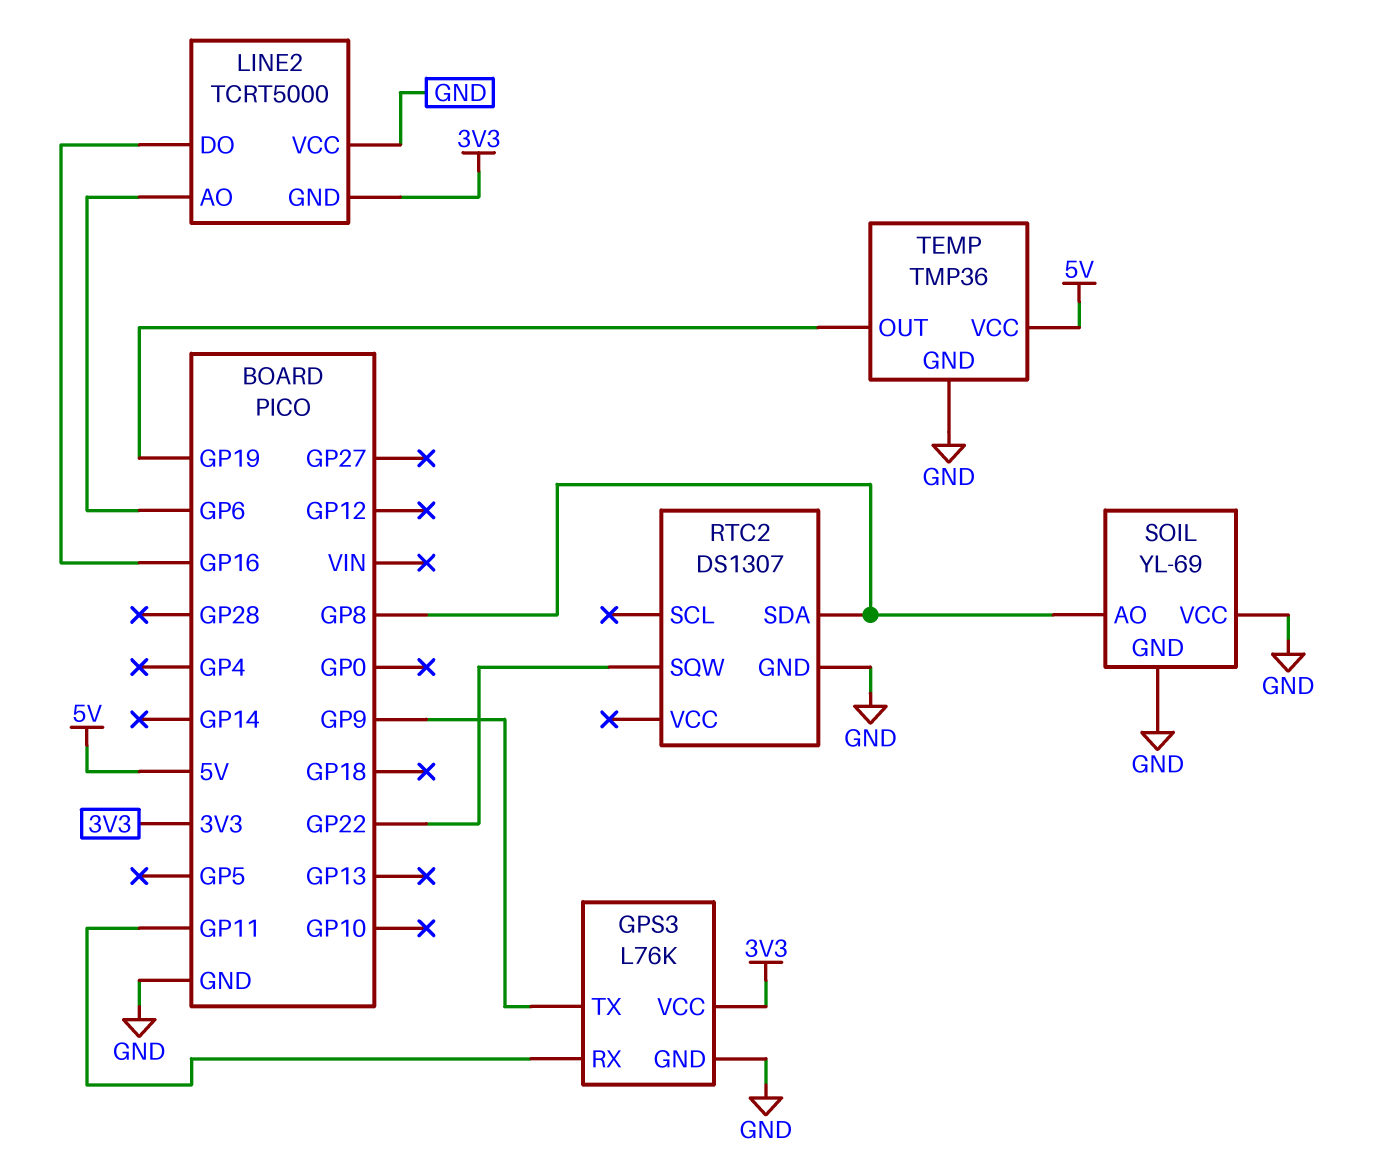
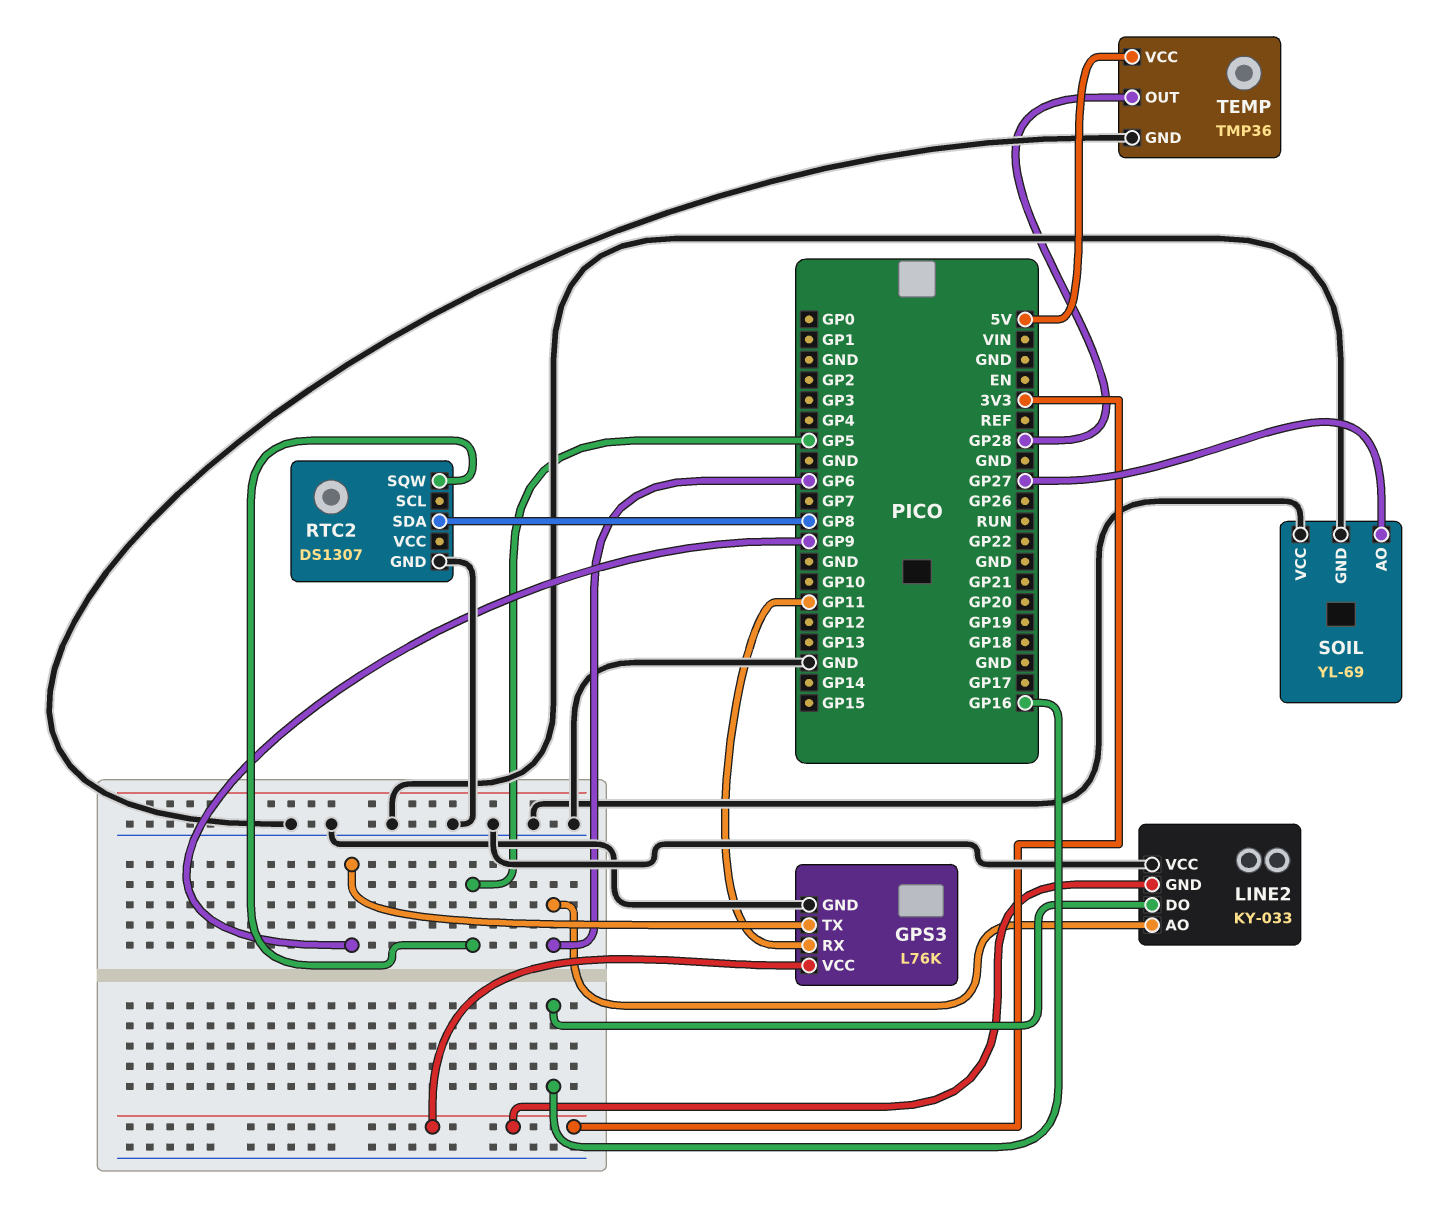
LINE2: TCRT5000 -> KY-033
RTC2 pin SQW: GP22 -> GP5
SOIL pin AO: GP8 -> GP27
TEMP pin OUT: GP19 -> GP28

